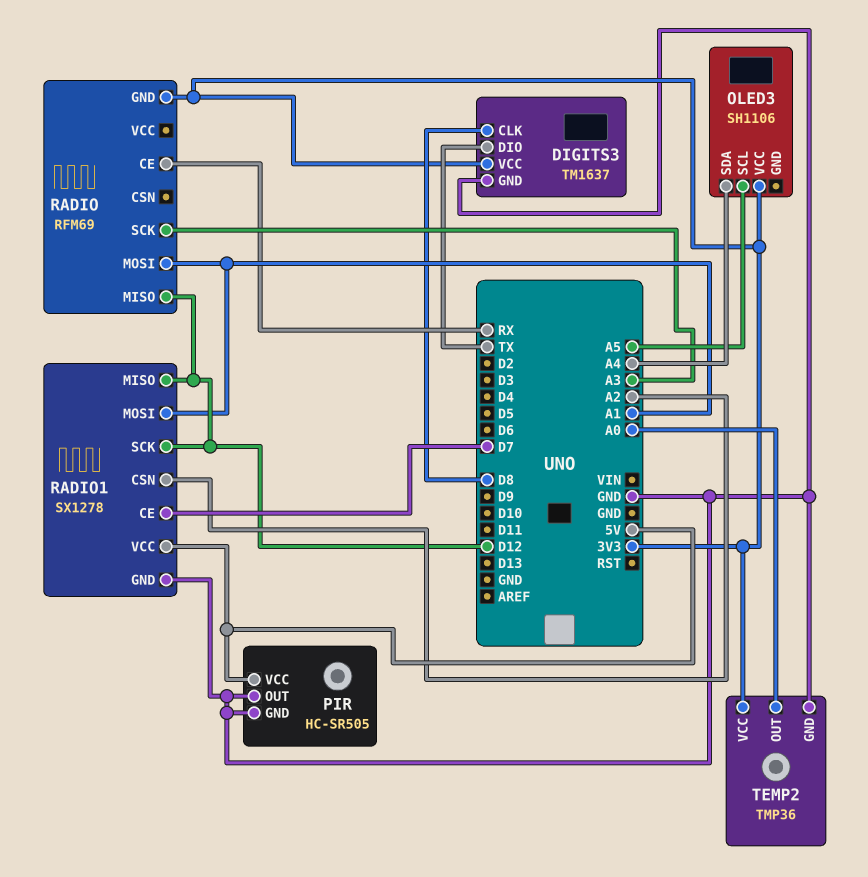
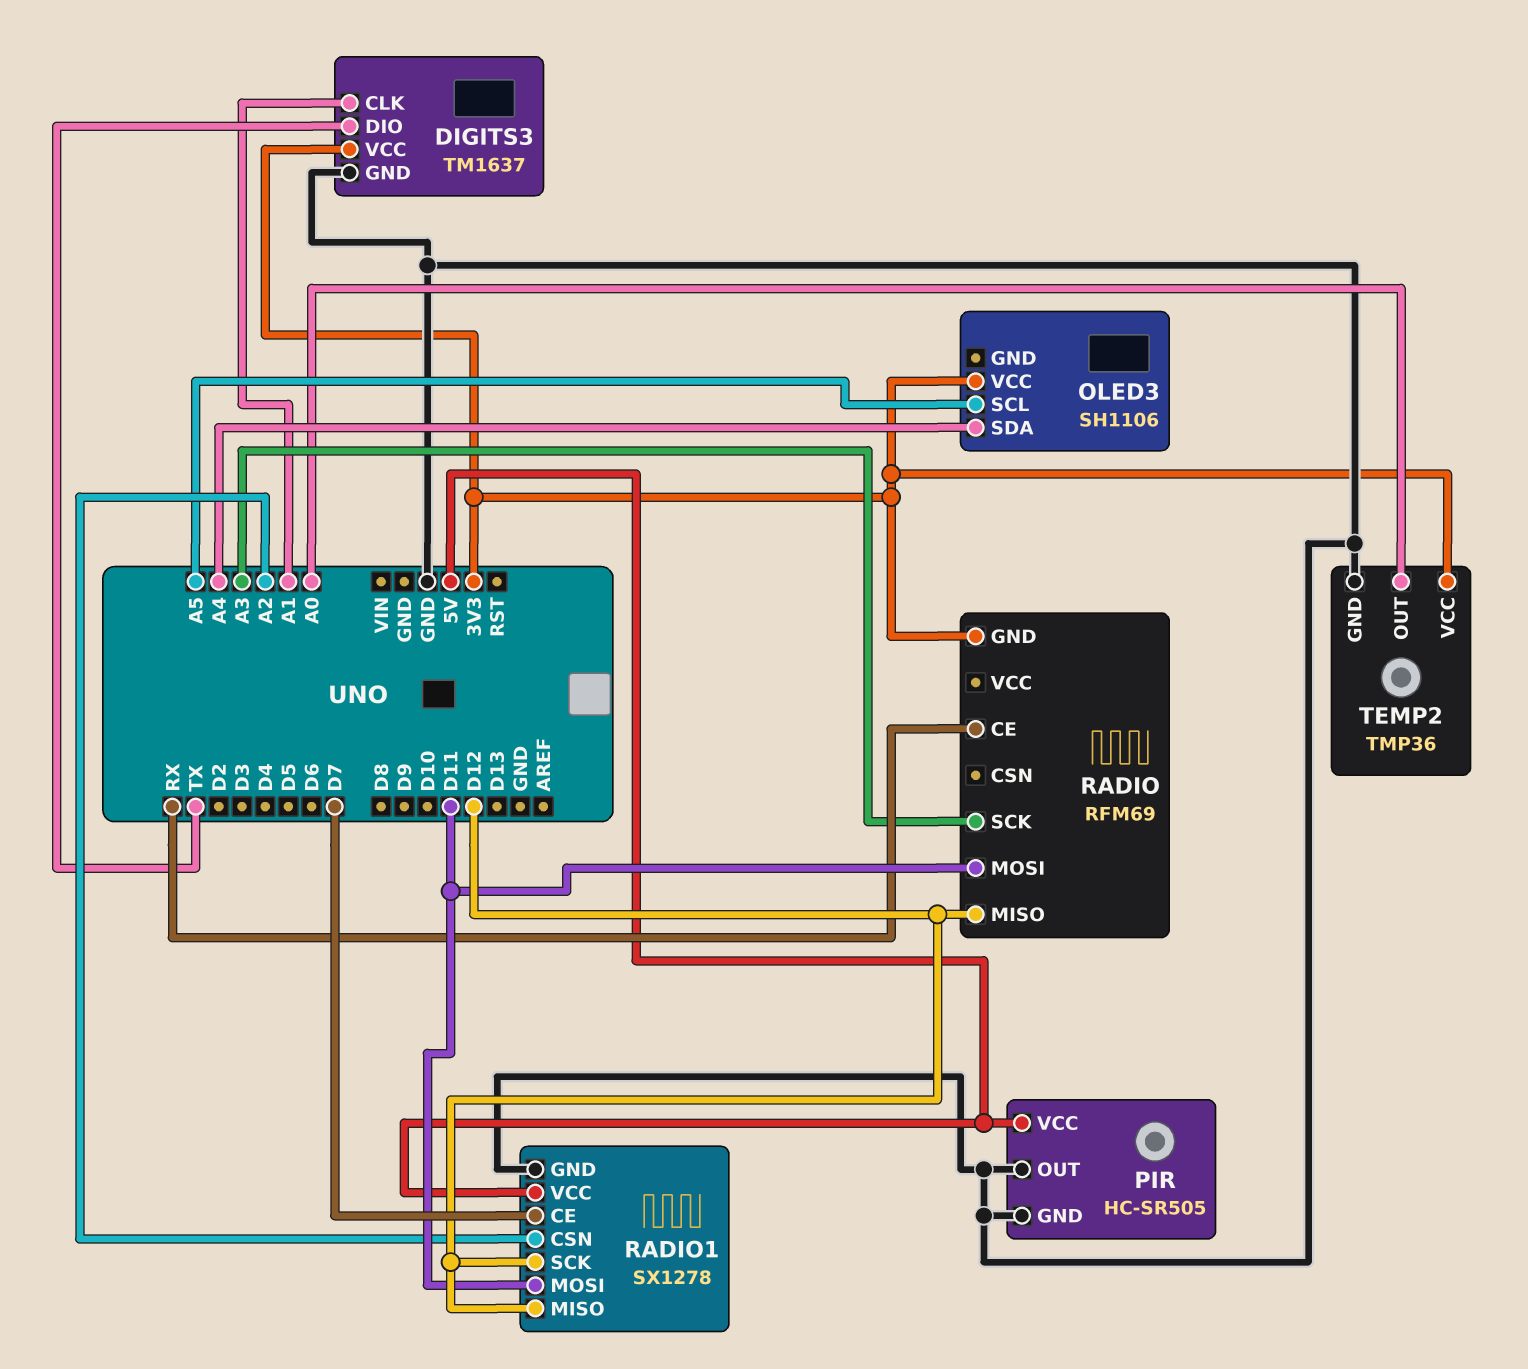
DIGITS3 pin CLK: D8 -> A1
RADIO pin MOSI: A1 -> D11
RADIO1 pin MOSI: A1 -> D11

